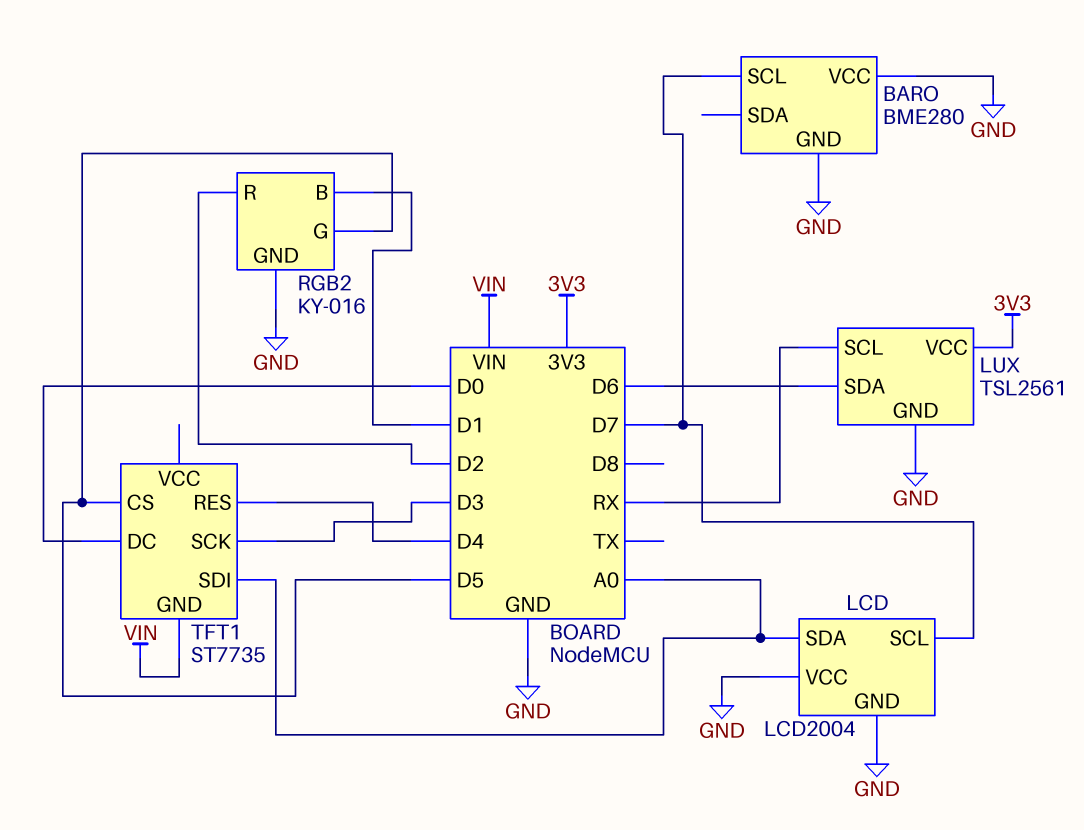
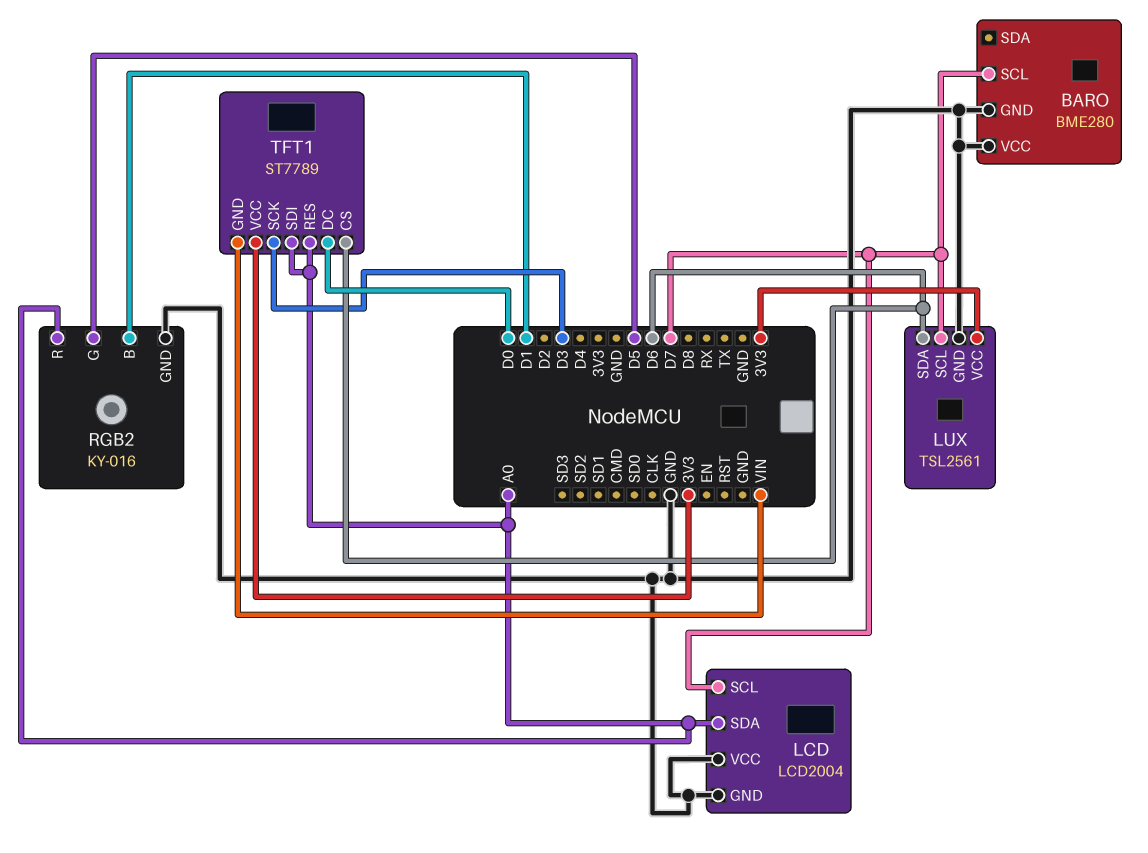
LUX pin SCL: RX -> D7
RGB2 pin R: D2 -> A0
TFT1: ST7735 -> ST7789
TFT1 pin CS: D5 -> D6
TFT1 pin RES: D4 -> A0
TFT1 pin VCC: none -> 3V3

